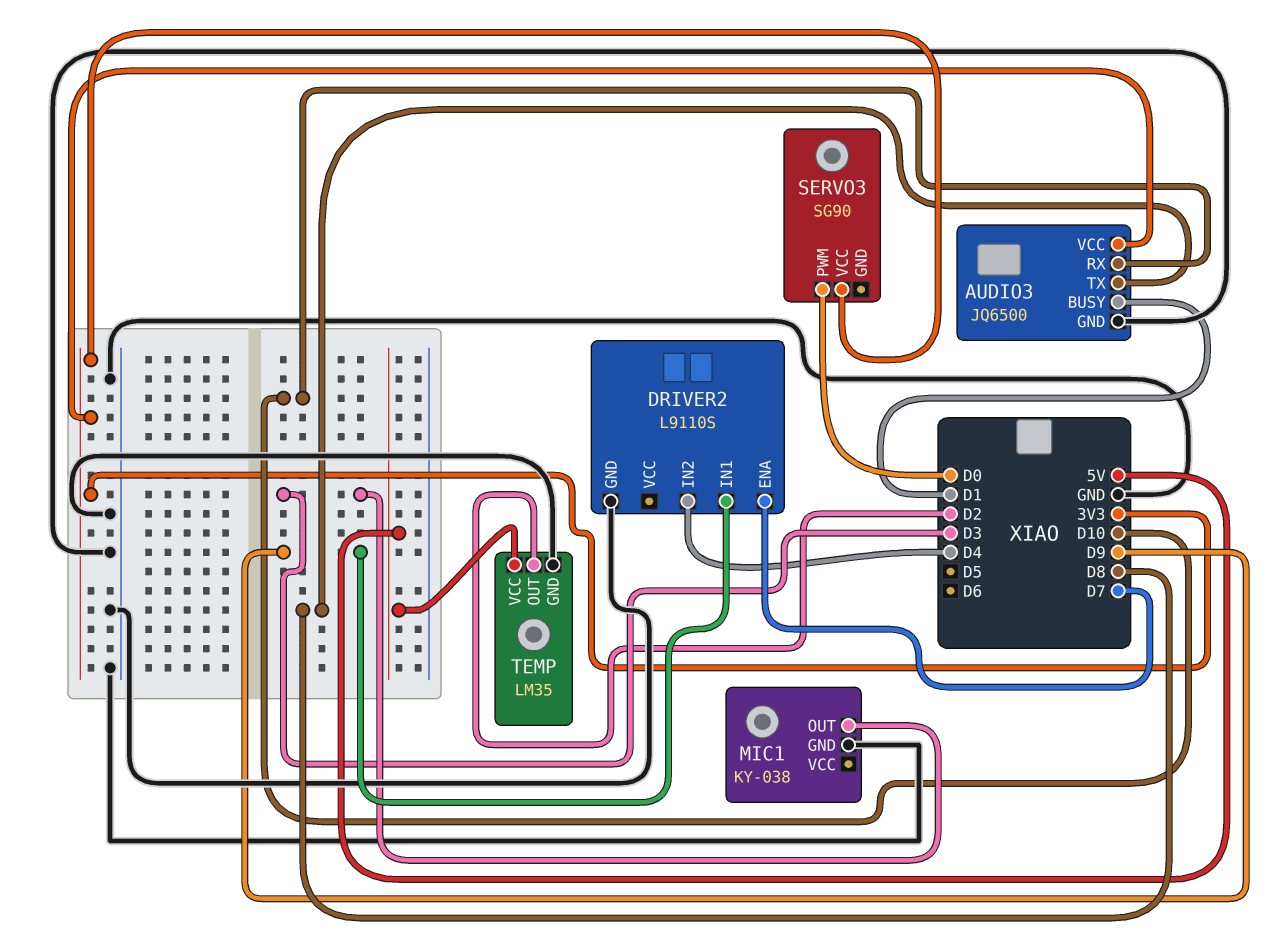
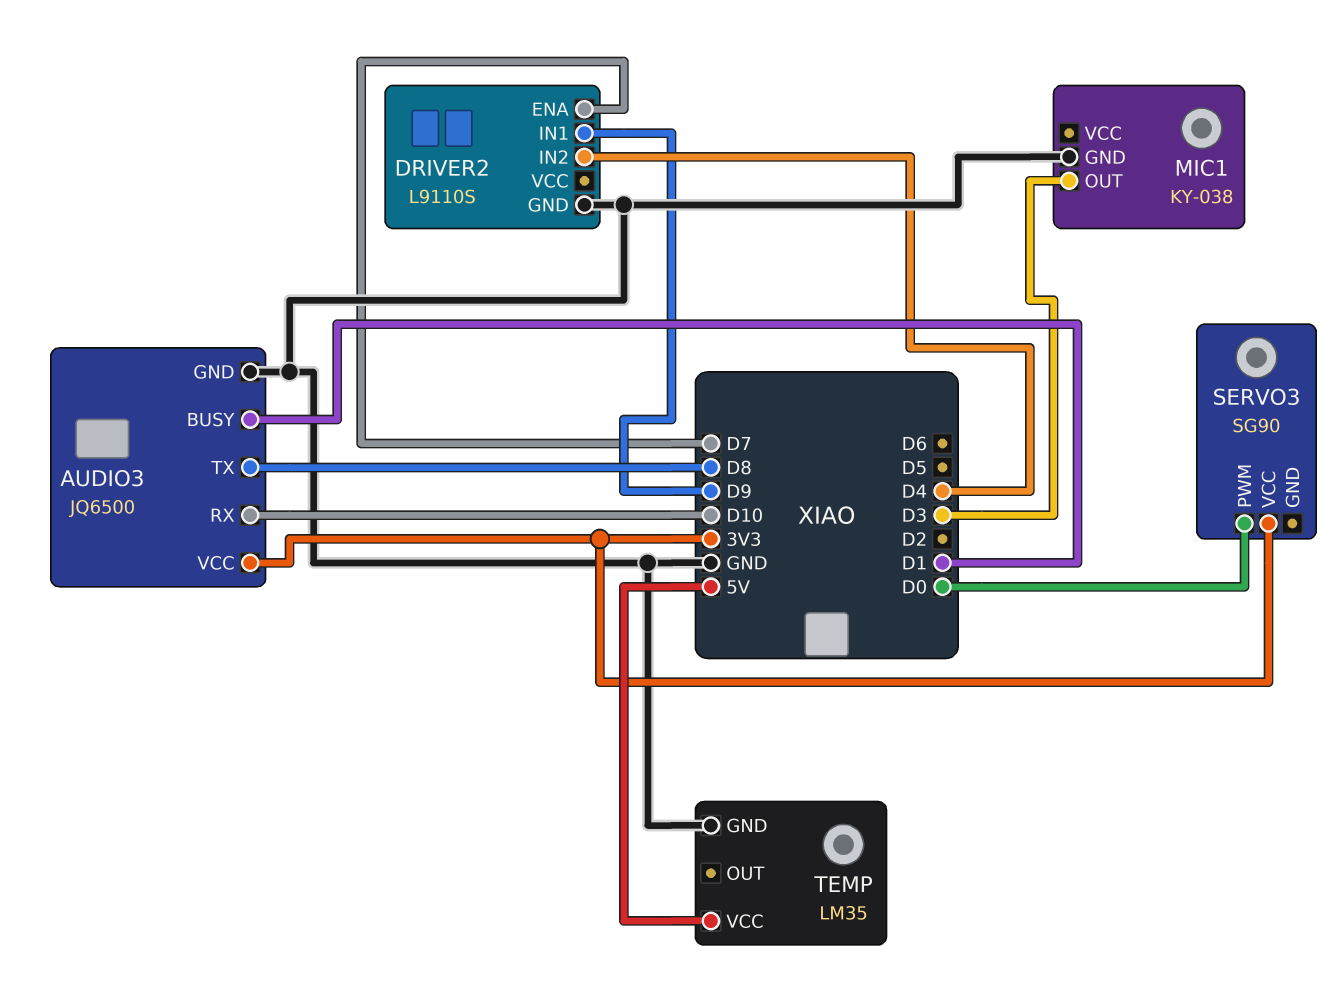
TEMP pin OUT: D2 -> none

